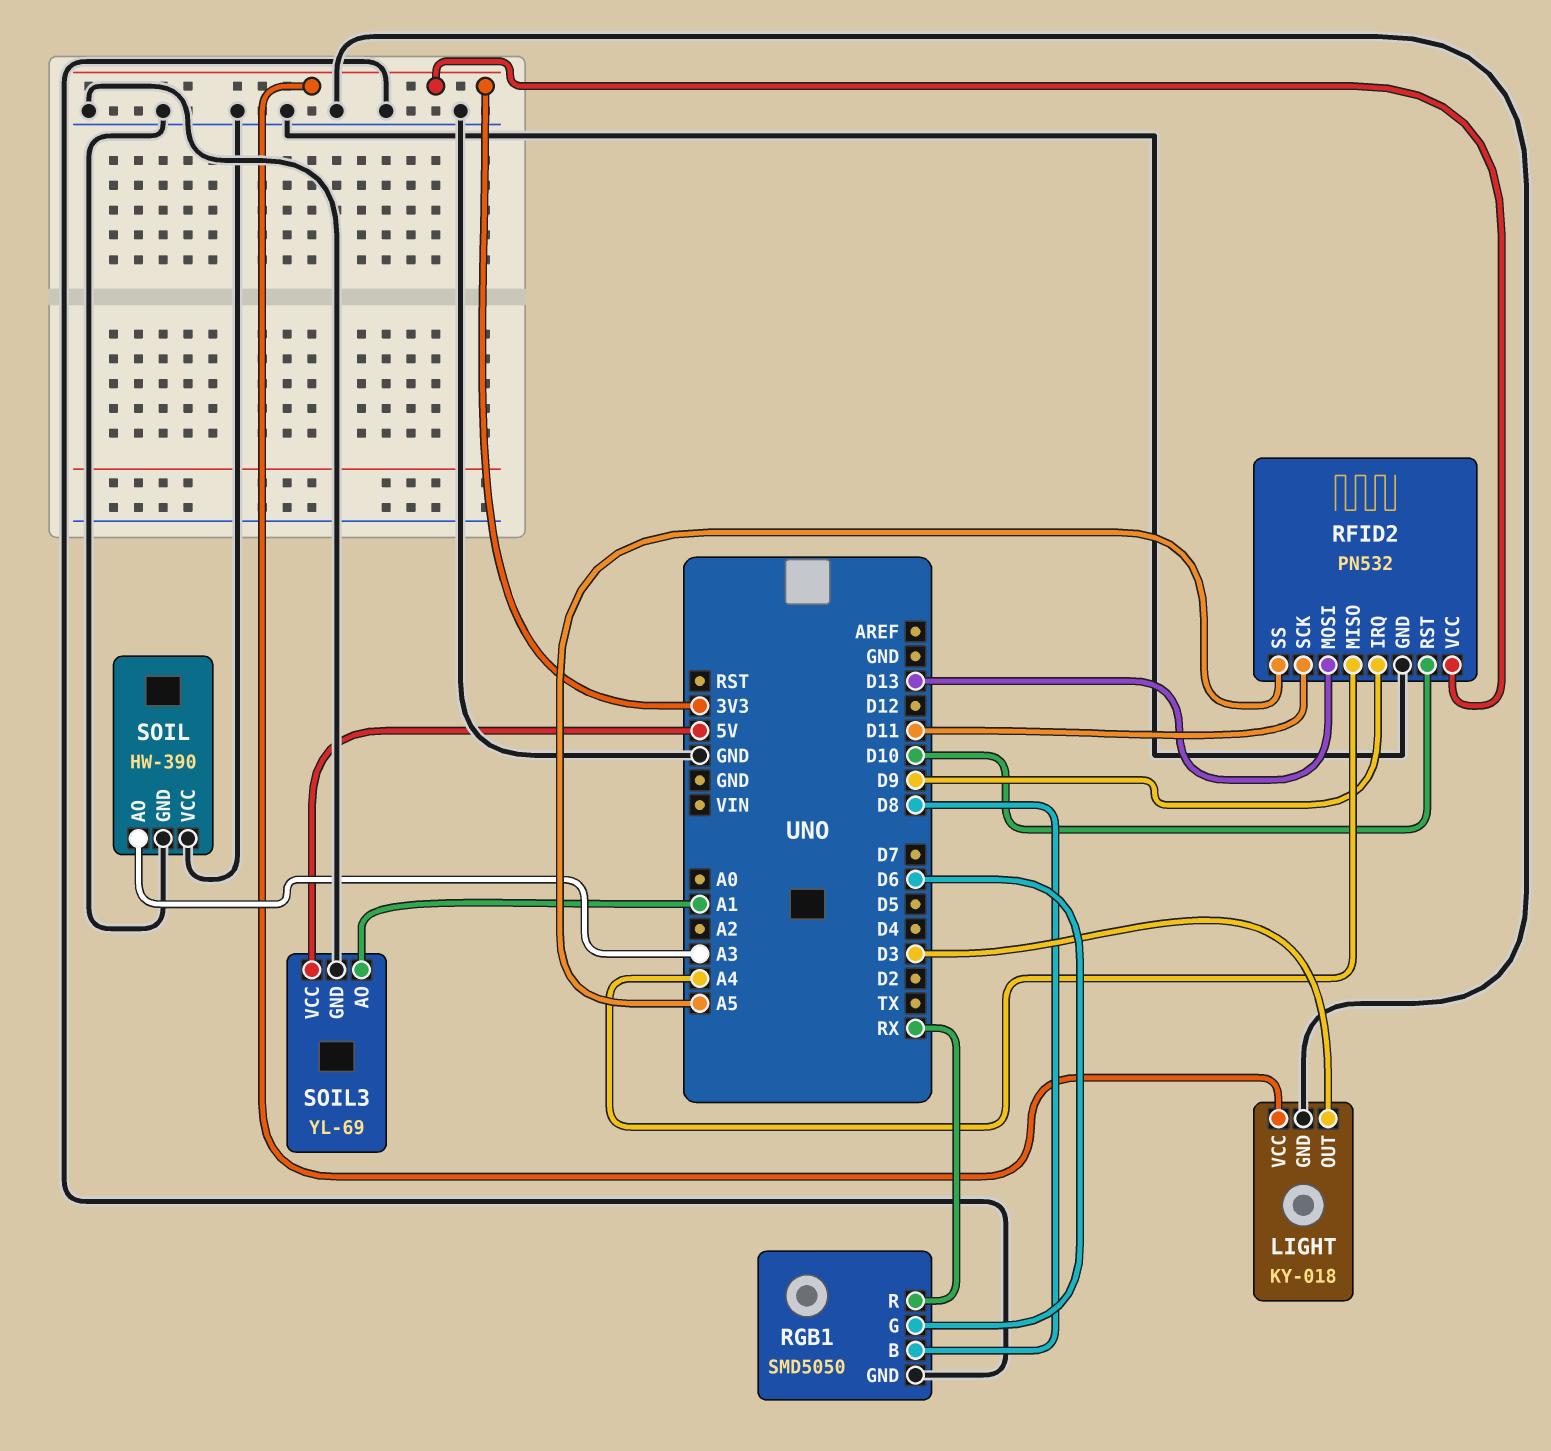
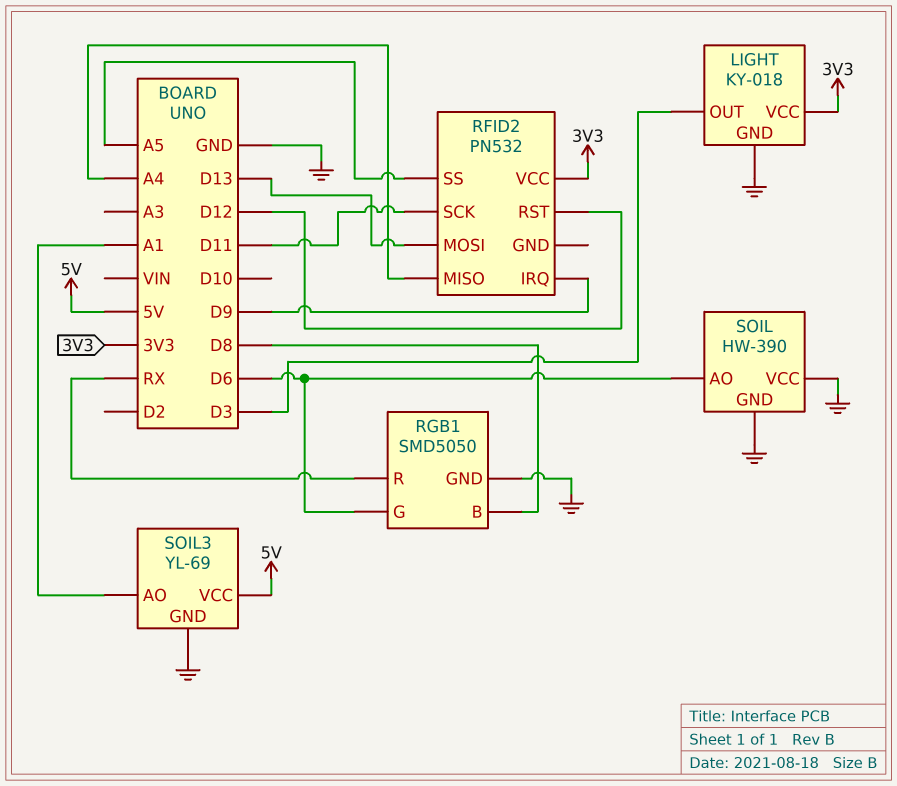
RFID2 pin GND: GND -> none
RFID2 pin RST: D10 -> D12
SOIL pin AO: A3 -> D6

